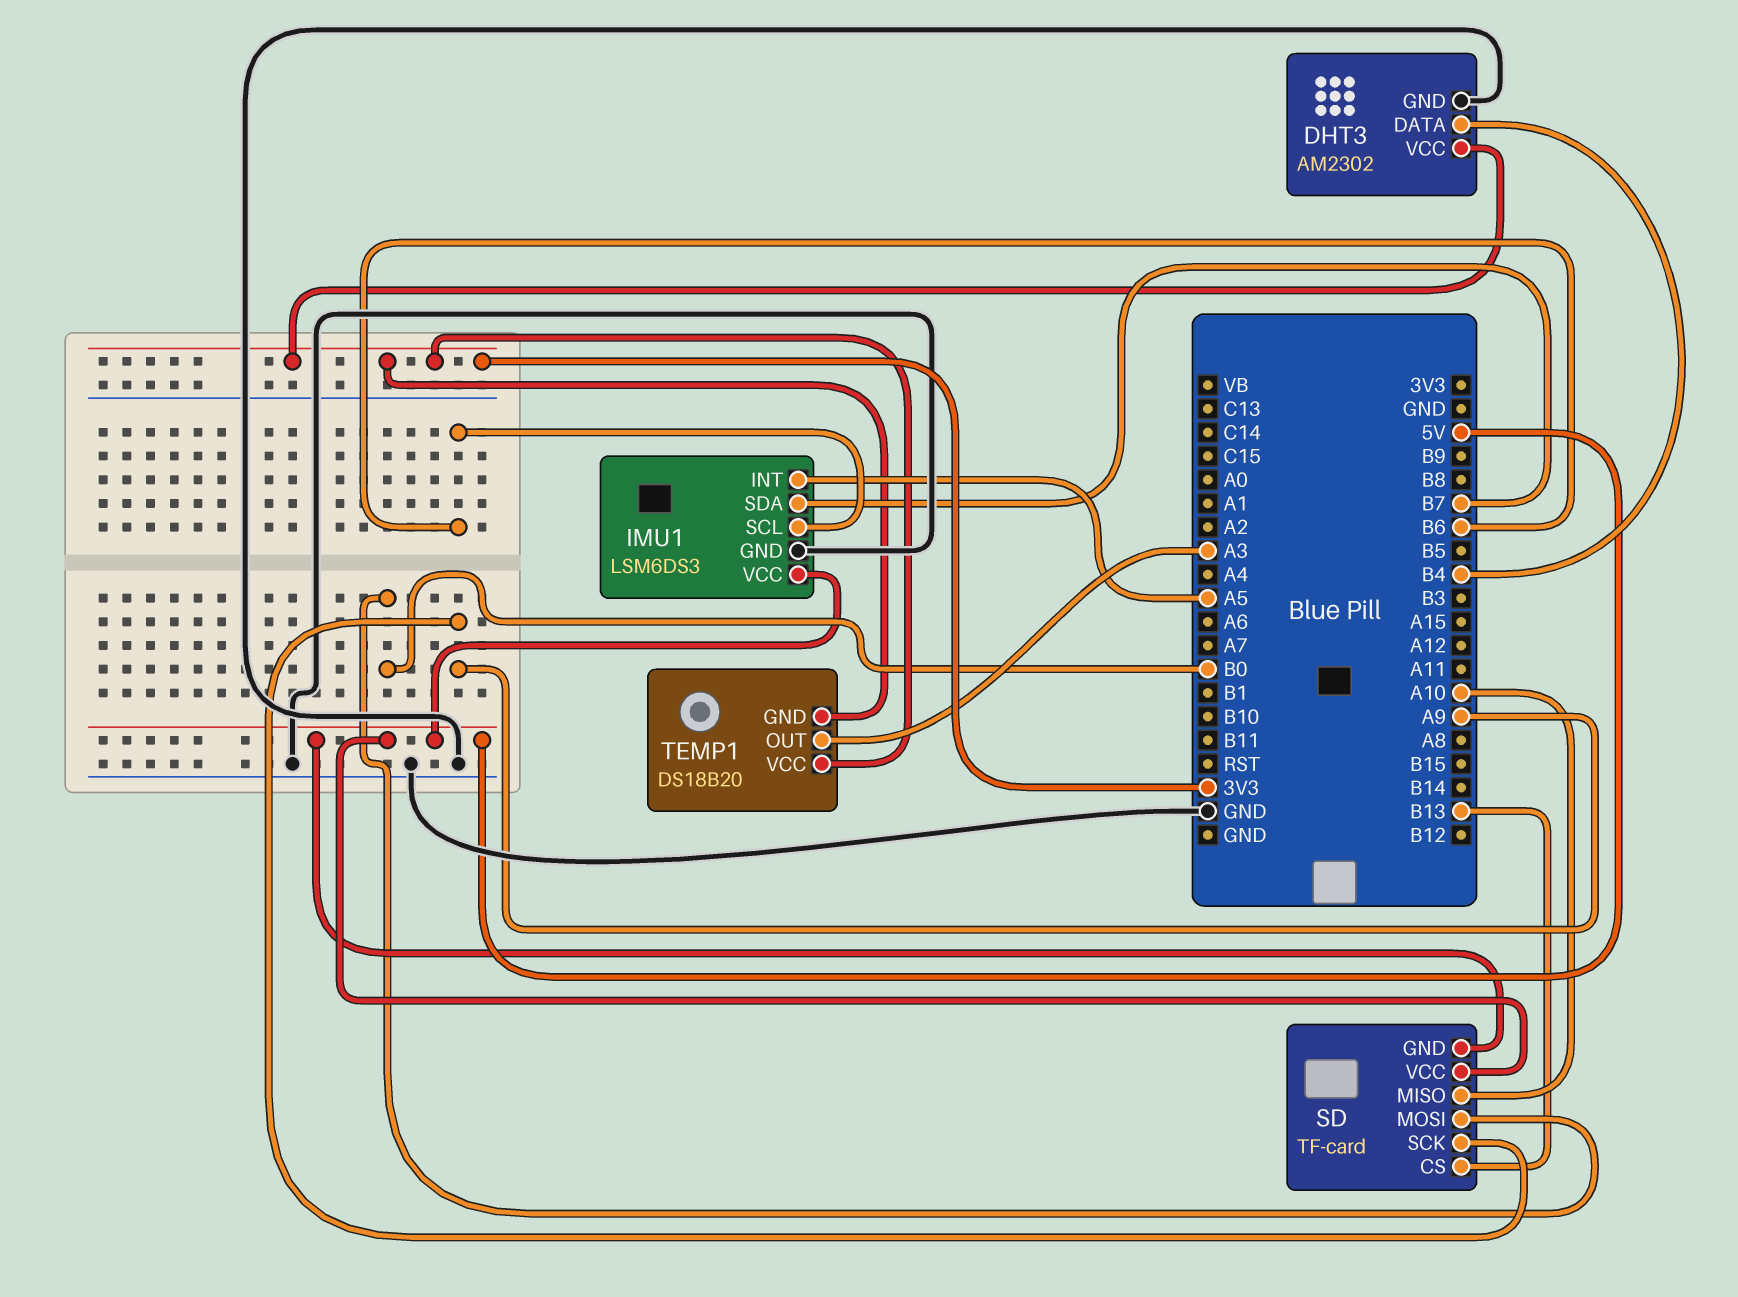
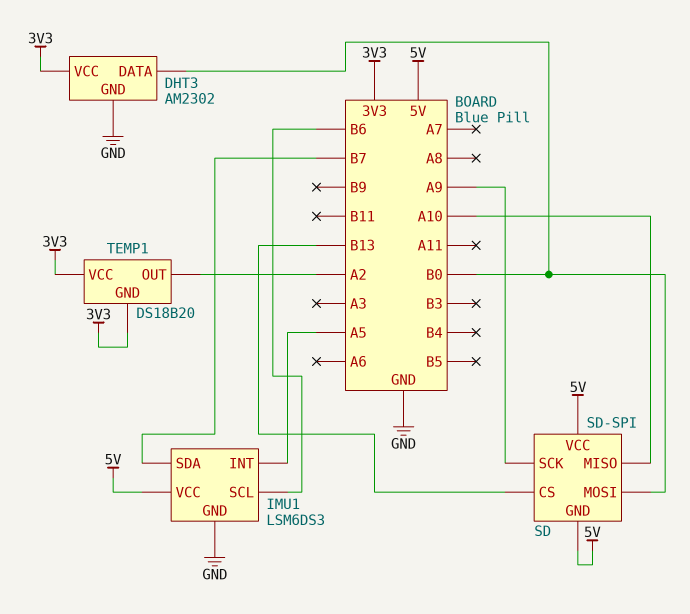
DHT3 pin DATA: B4 -> B0
SD: TF-card -> SD-SPI
TEMP1 pin OUT: A3 -> A2

